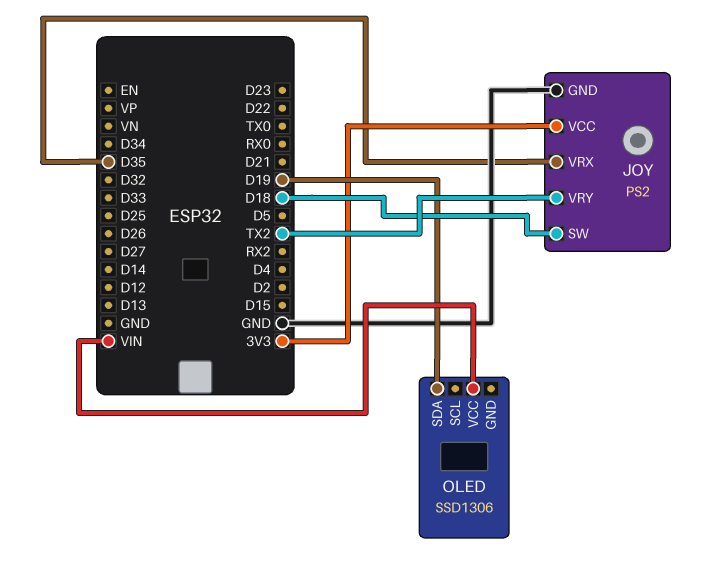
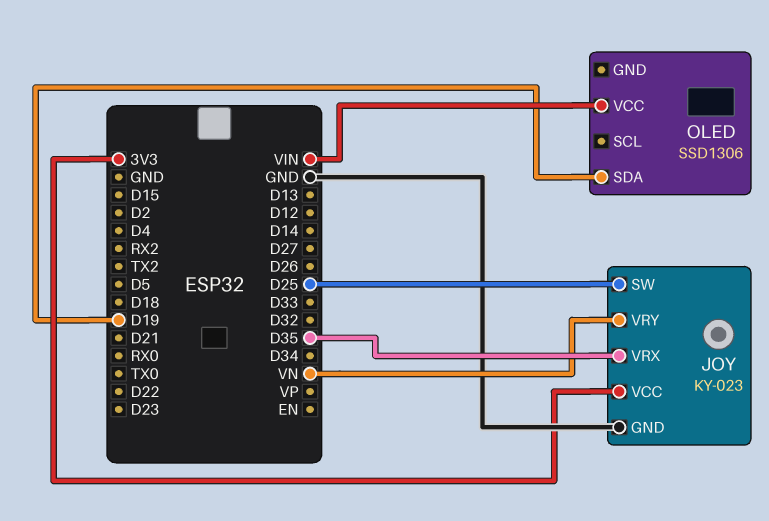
JOY: PS2 -> KY-023
JOY pin SW: D18 -> D25
JOY pin VRY: TX2 -> VN

